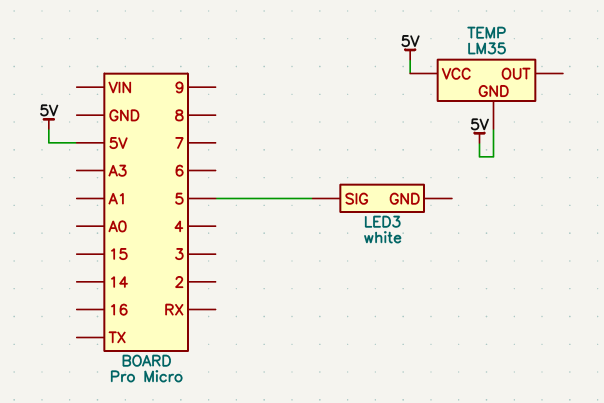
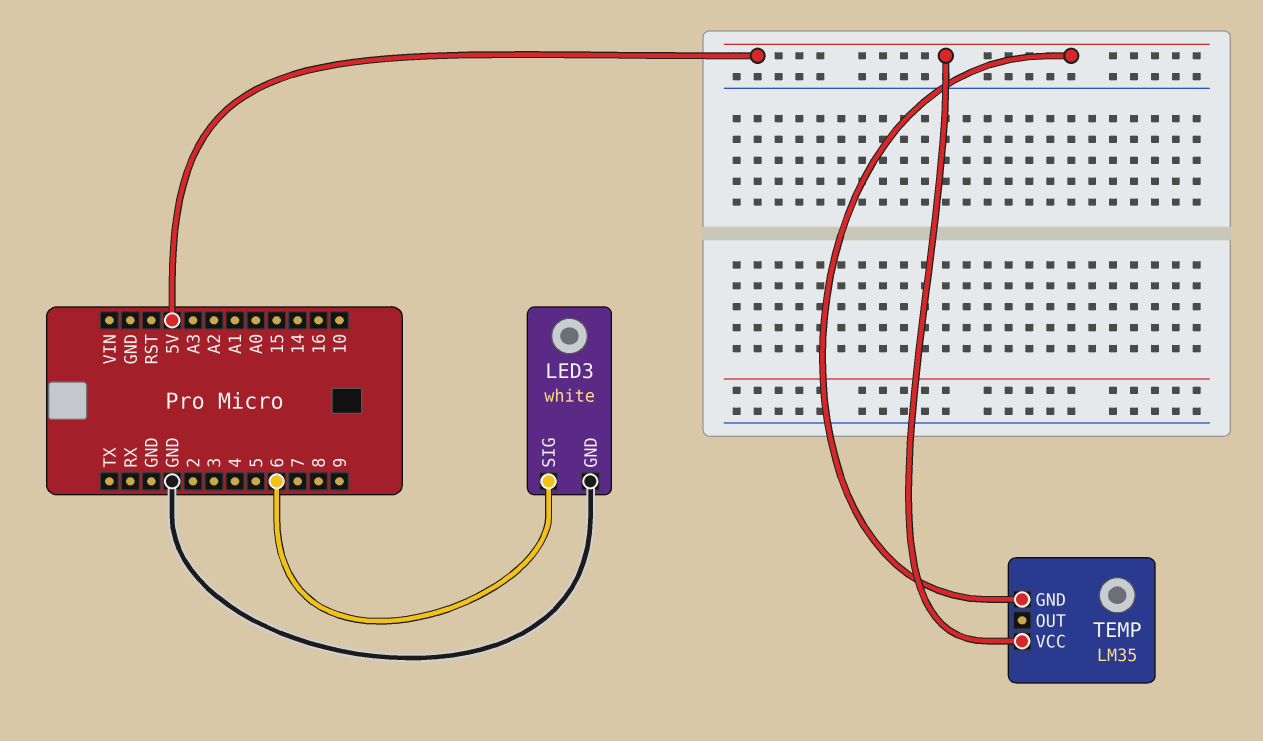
LED3 pin GND: none -> GND
LED3 pin SIG: 5 -> 6

